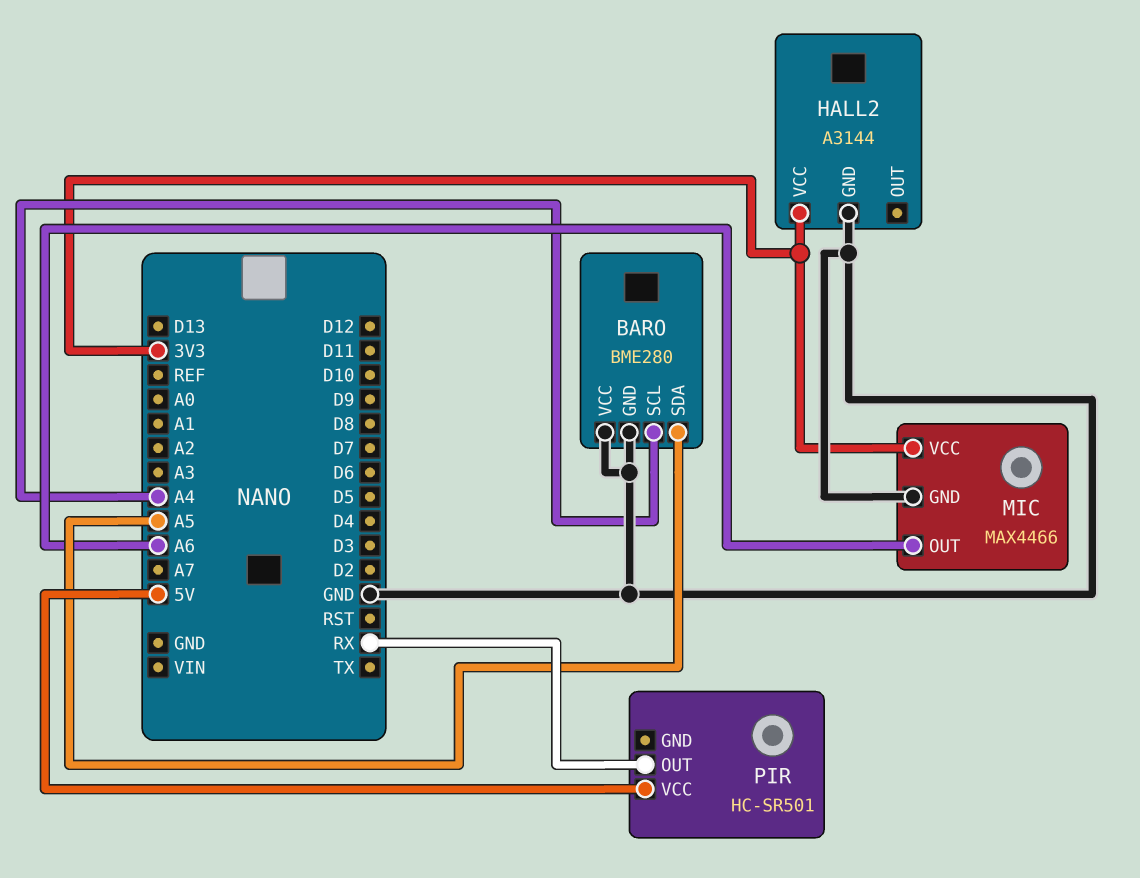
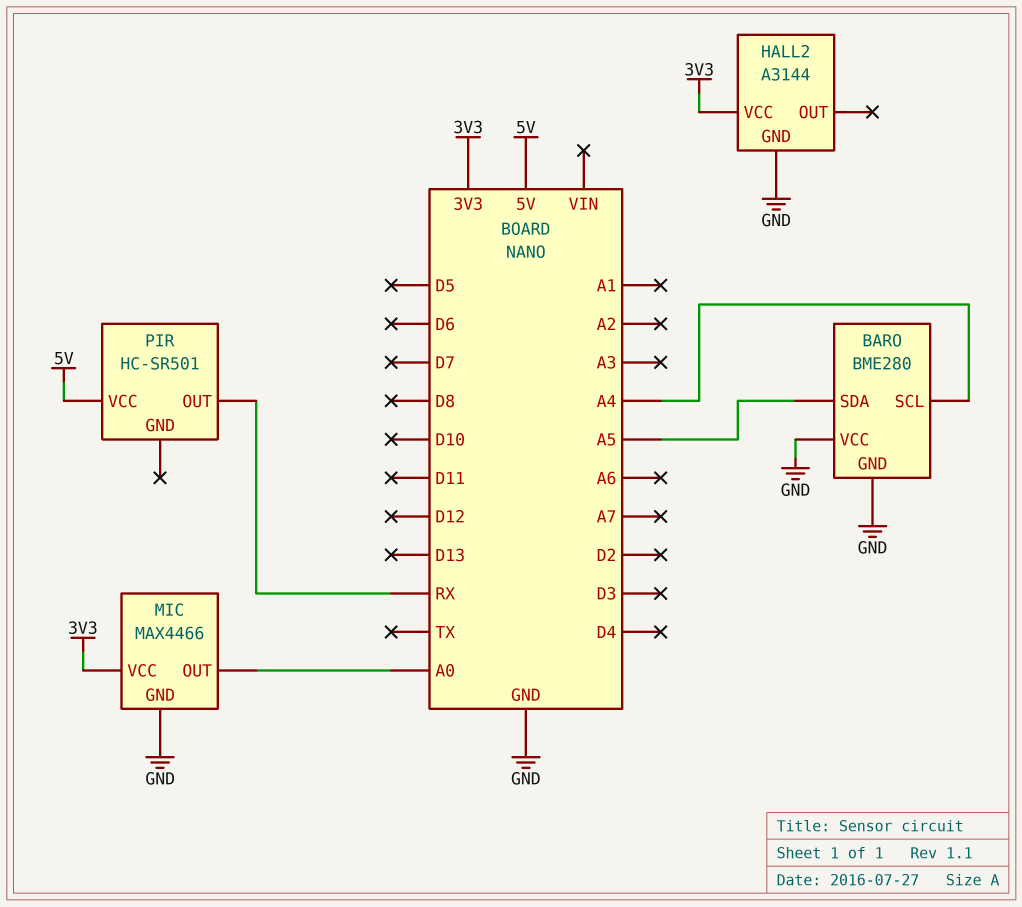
MIC pin OUT: A6 -> A0

